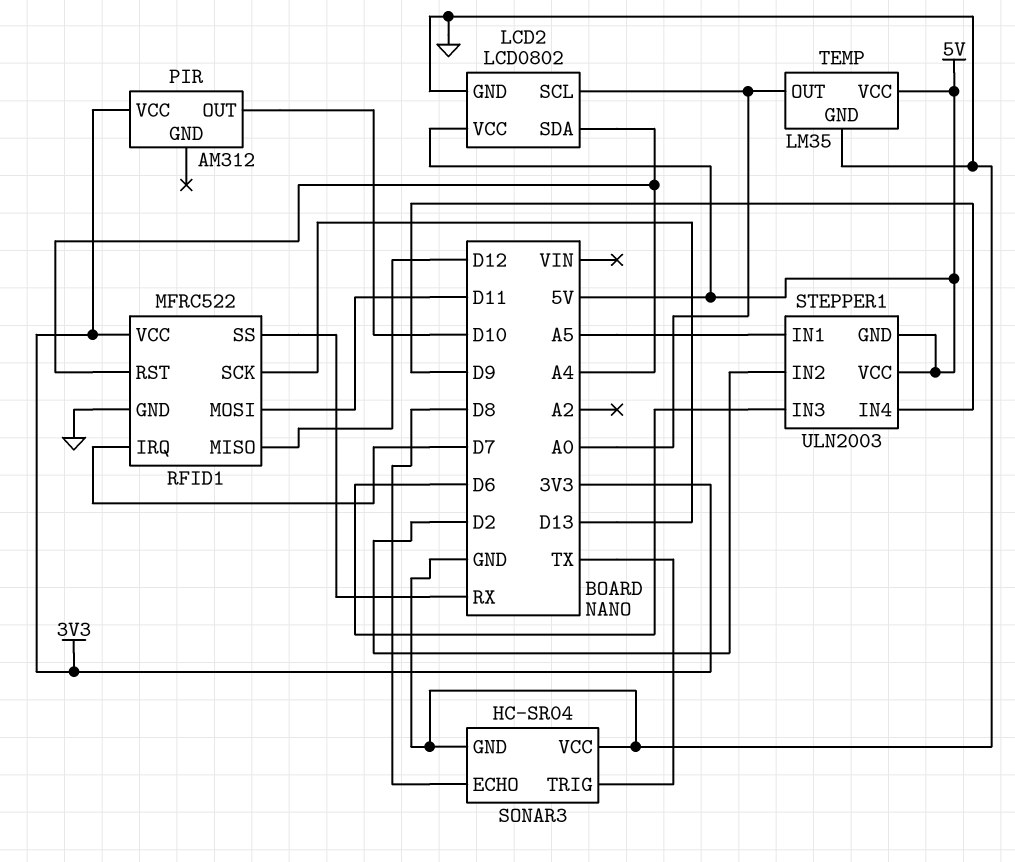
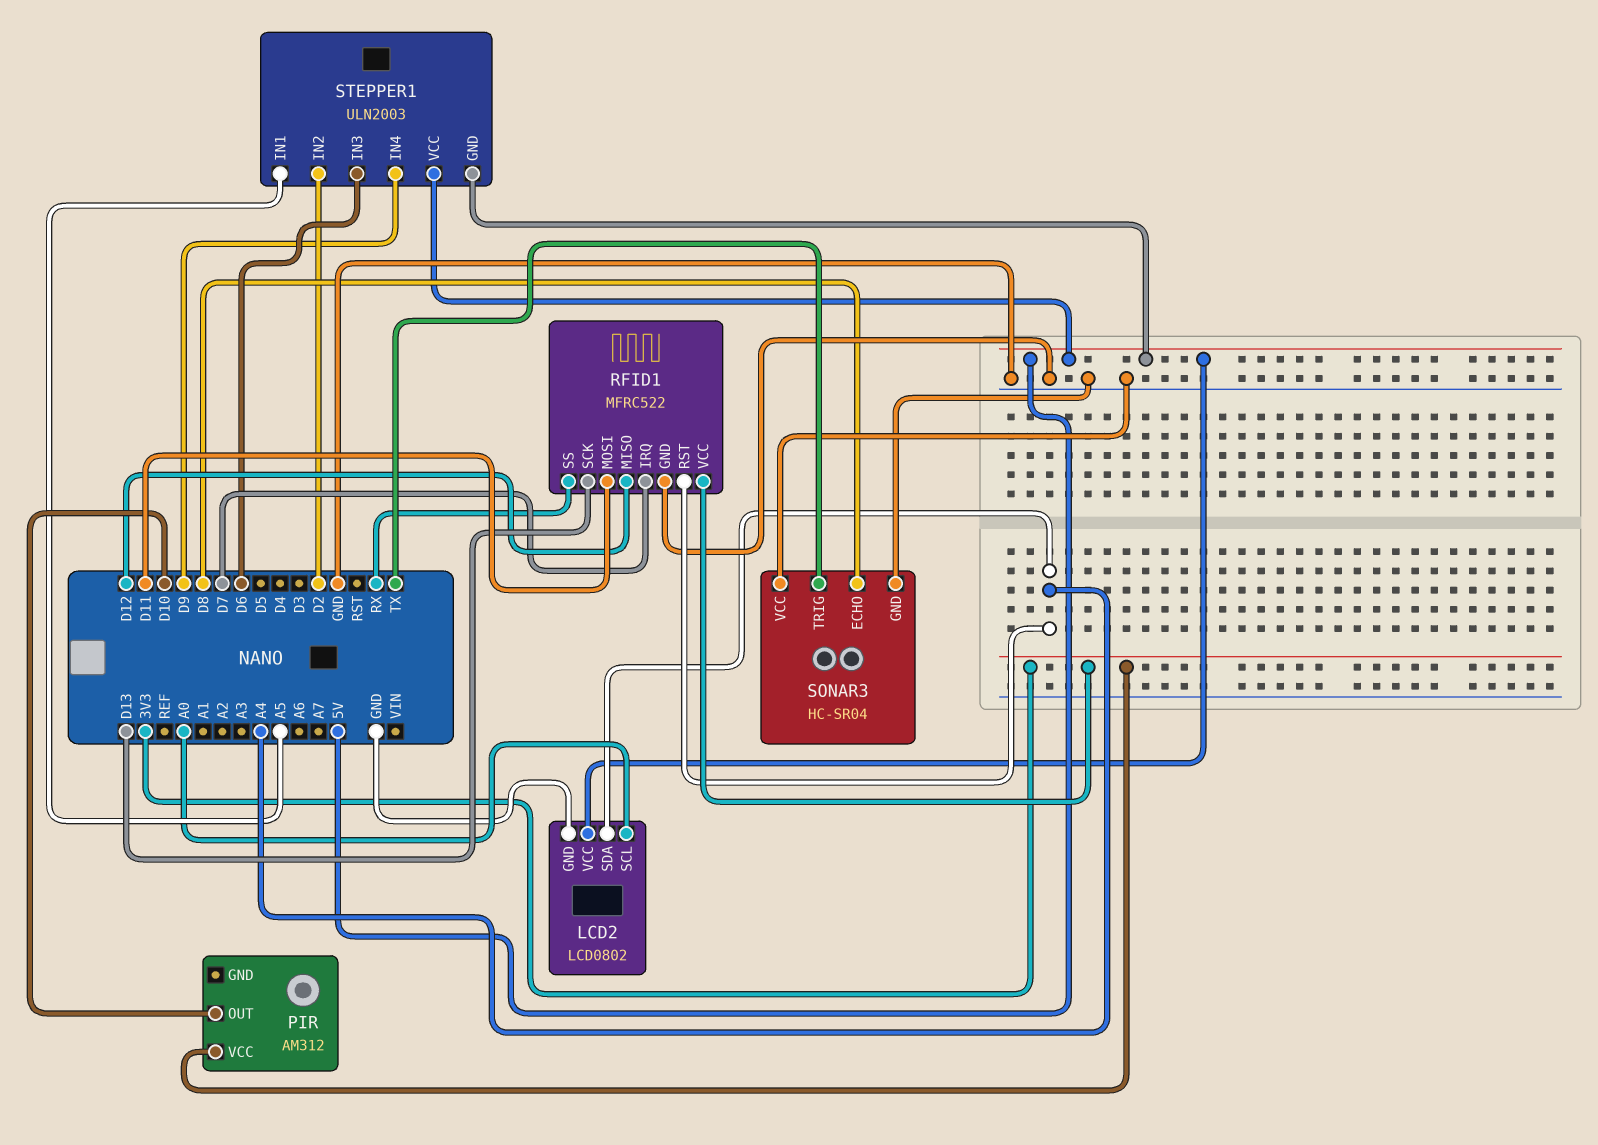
TEMP: LM35 -> none
TEMP pin GND: GND -> none
TEMP pin OUT: A0 -> none
TEMP pin VCC: 5V -> none

